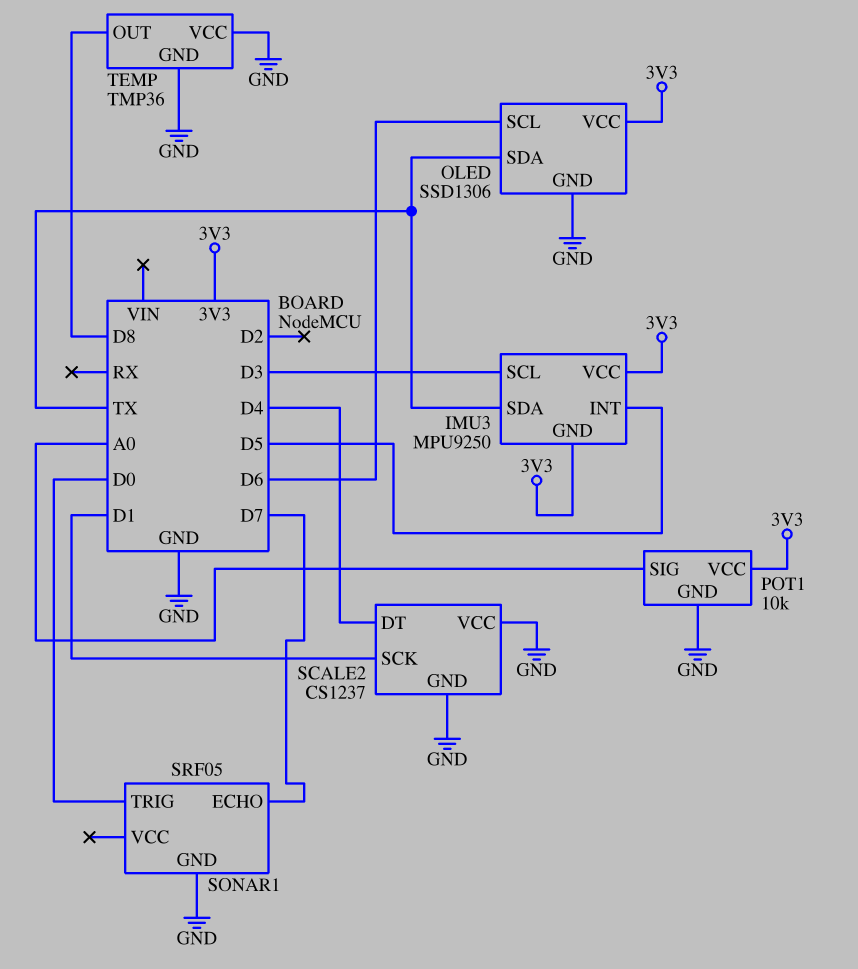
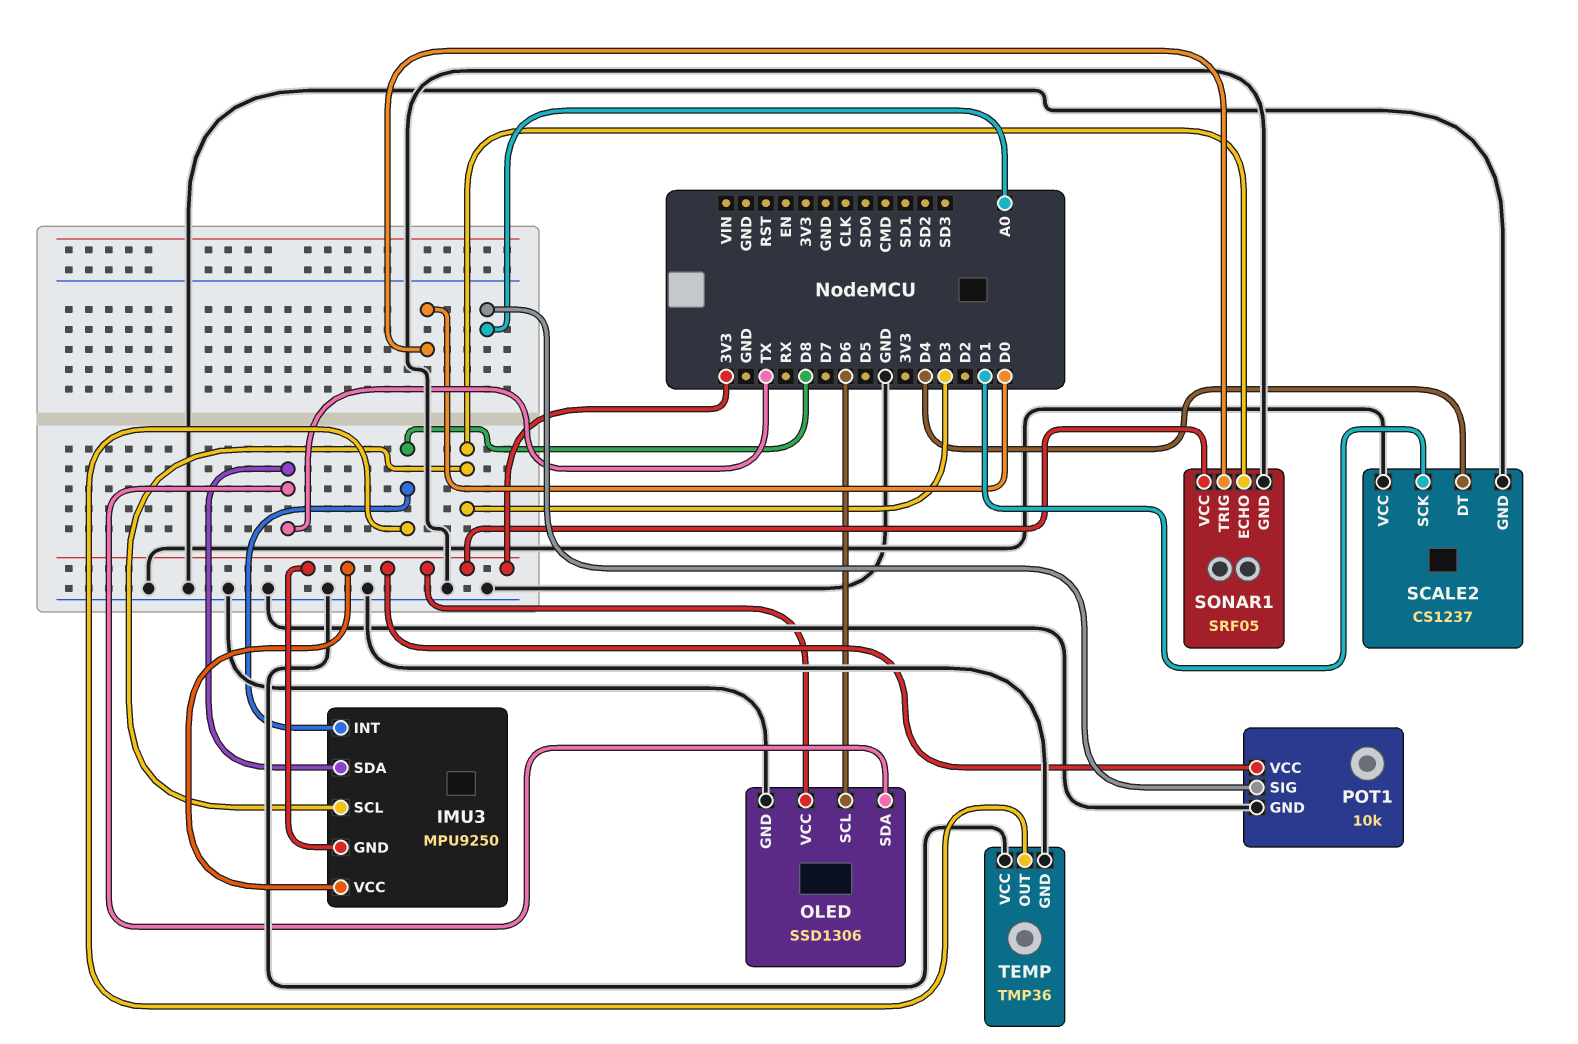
IMU3 pin INT: D5 -> D8
SONAR1 pin ECHO: D7 -> D3
SONAR1 pin VCC: none -> 3V3

